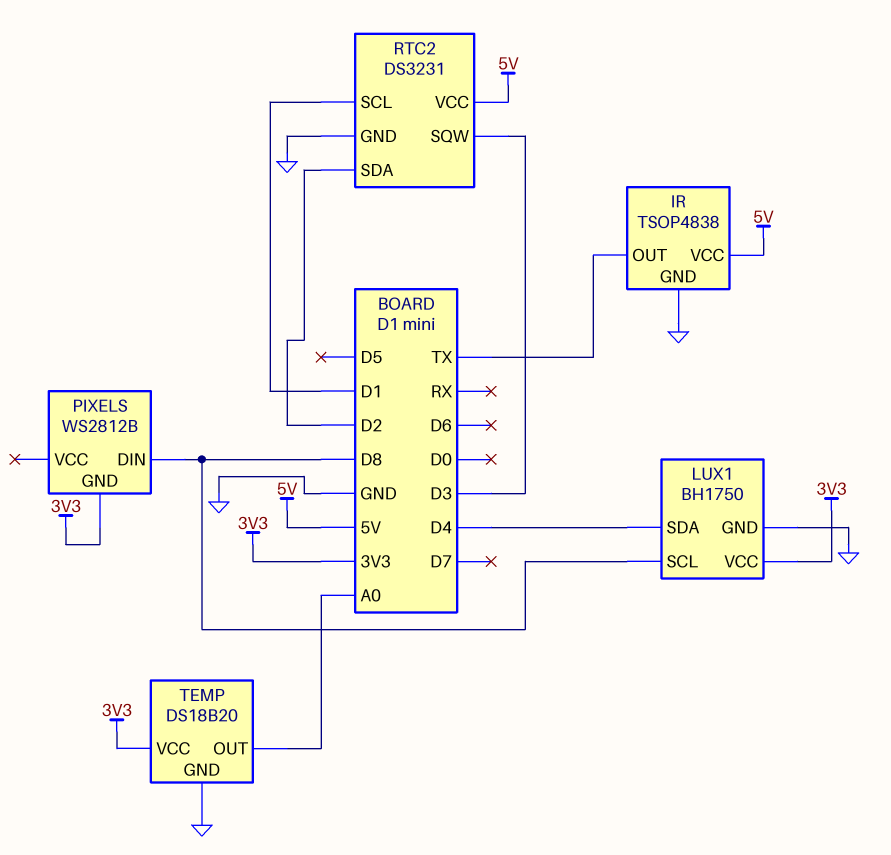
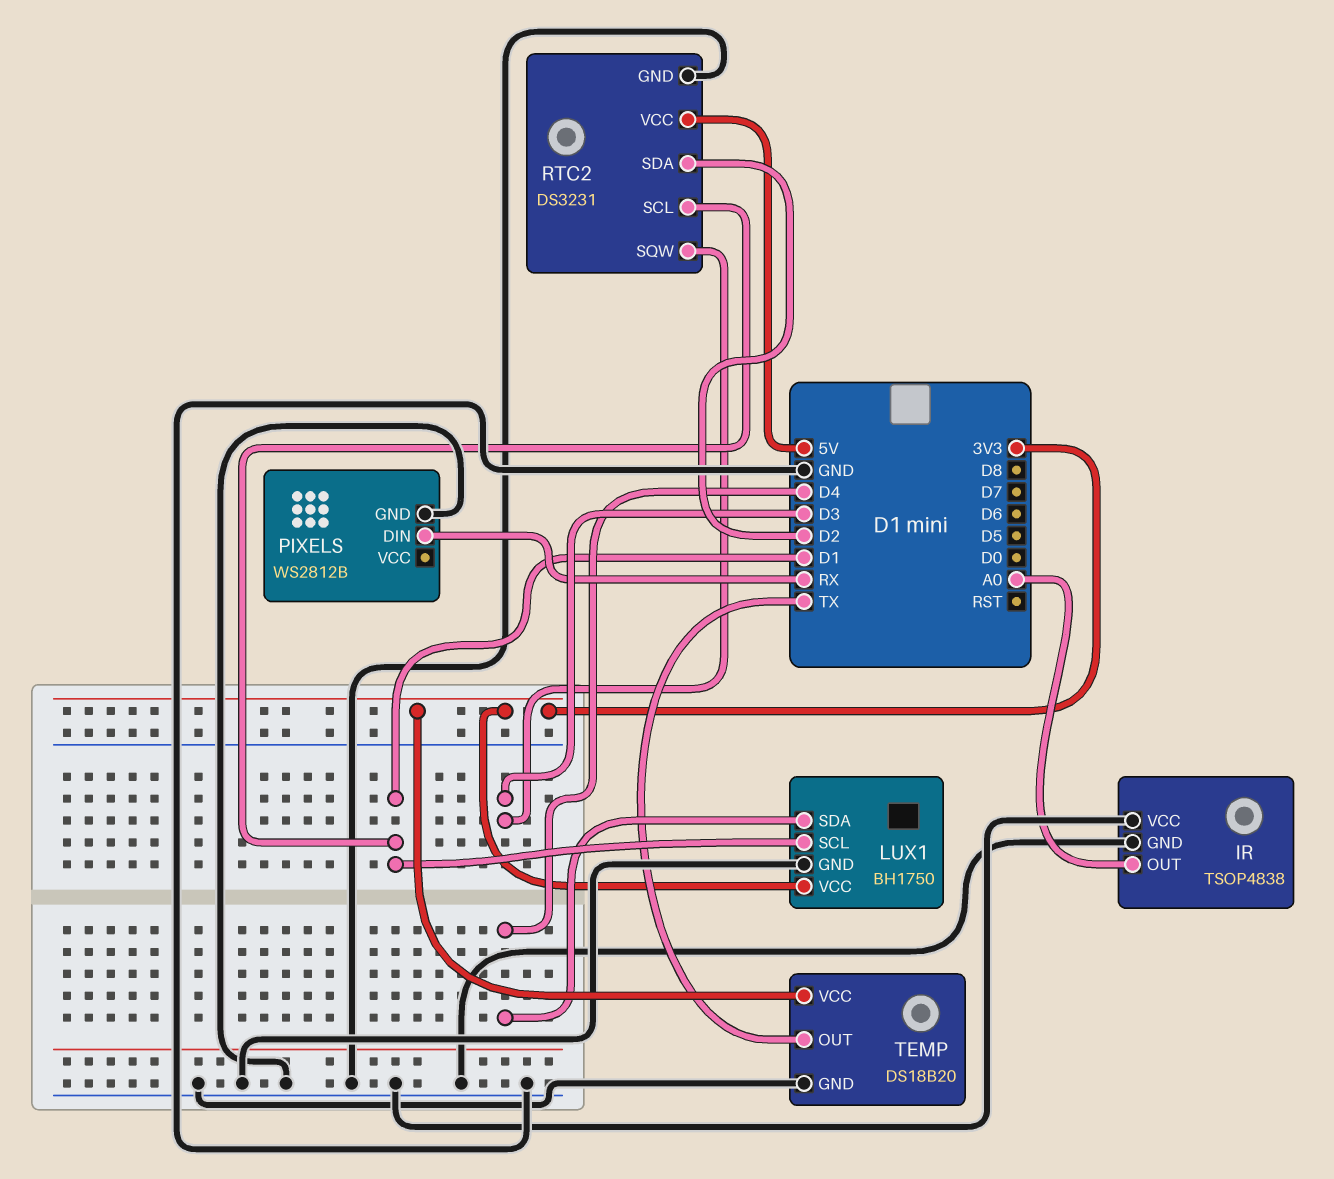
IR pin OUT: TX -> A0
IR pin VCC: 5V -> GND
LUX1 pin SCL: D8 -> D1
PIXELS pin DIN: D8 -> RX
PIXELS pin GND: 3V3 -> GND
TEMP pin OUT: A0 -> TX

